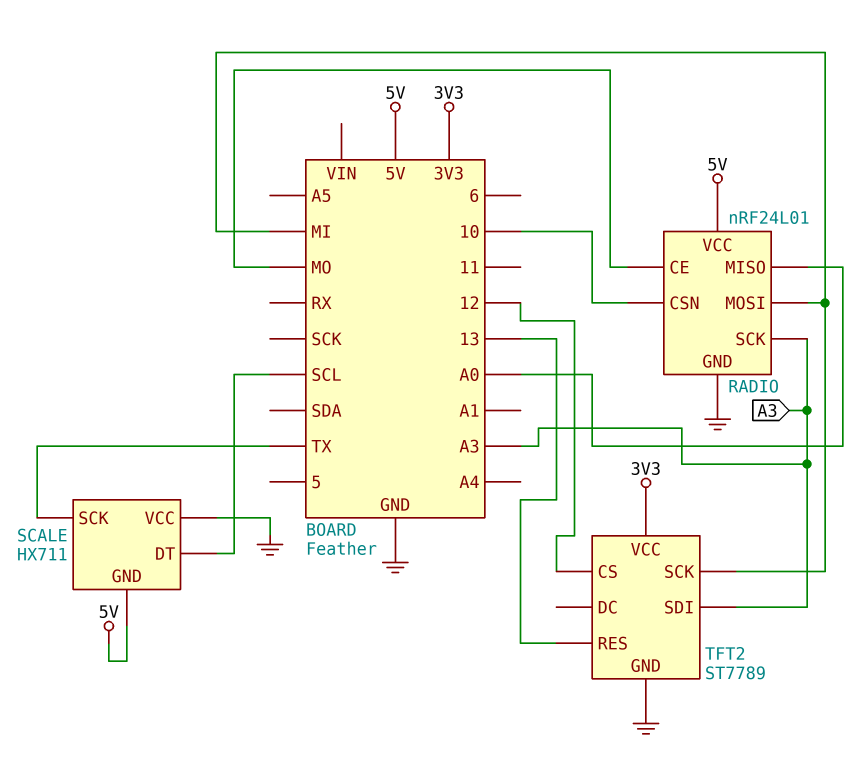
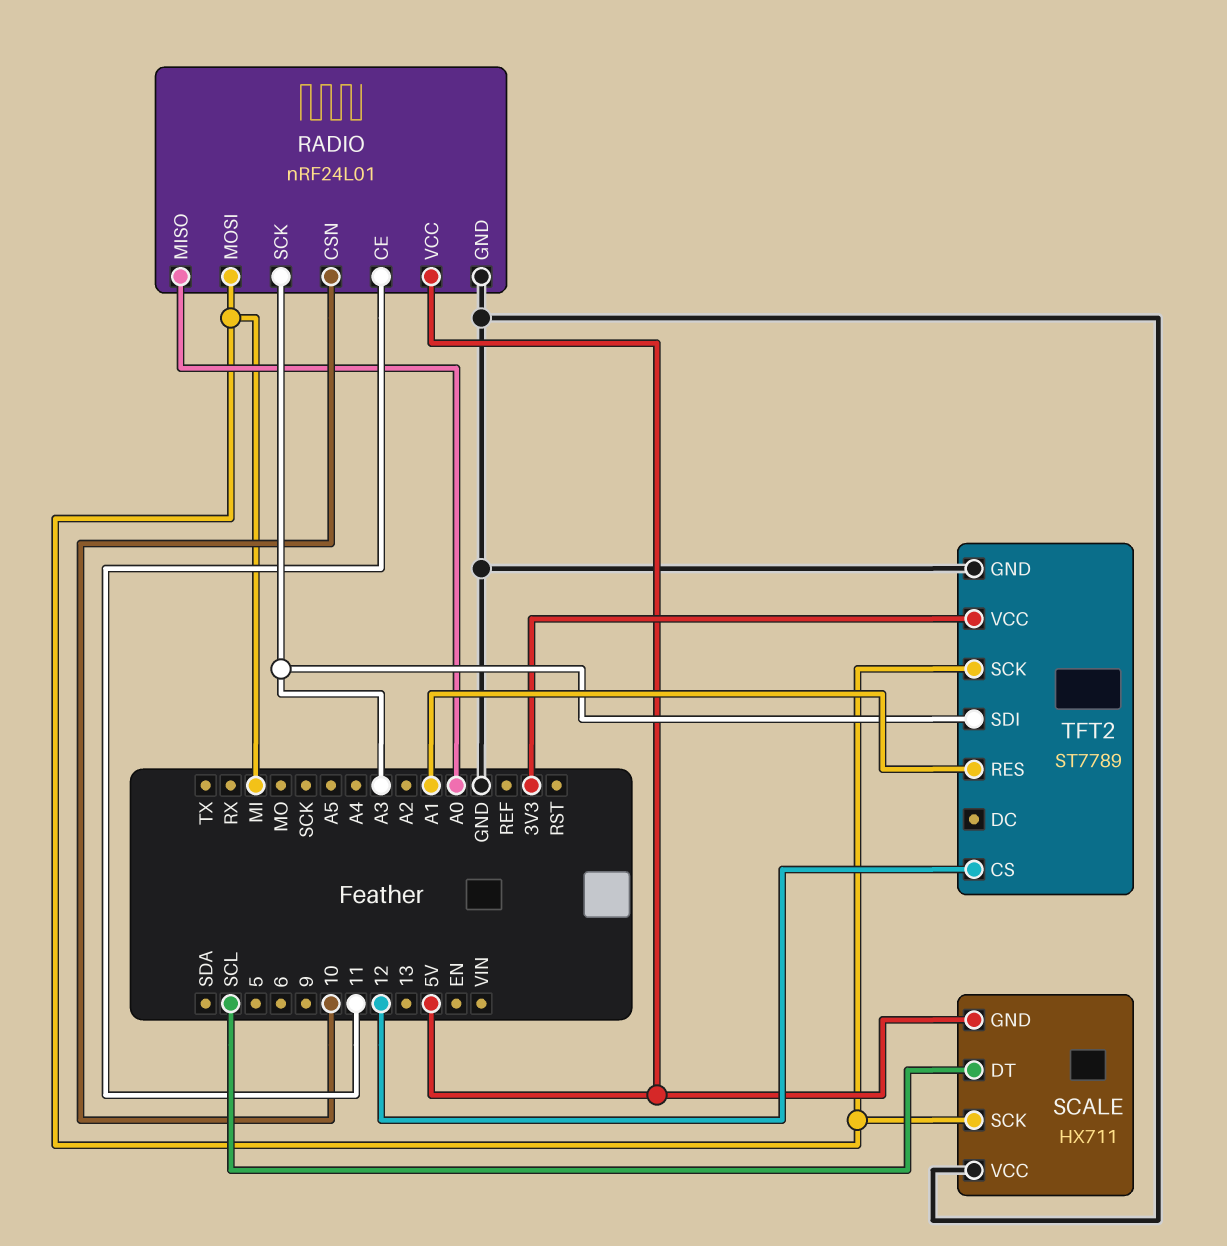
RADIO pin CE: MO -> 11
SCALE pin SCK: TX -> MI
TFT2 pin RES: 13 -> A1

